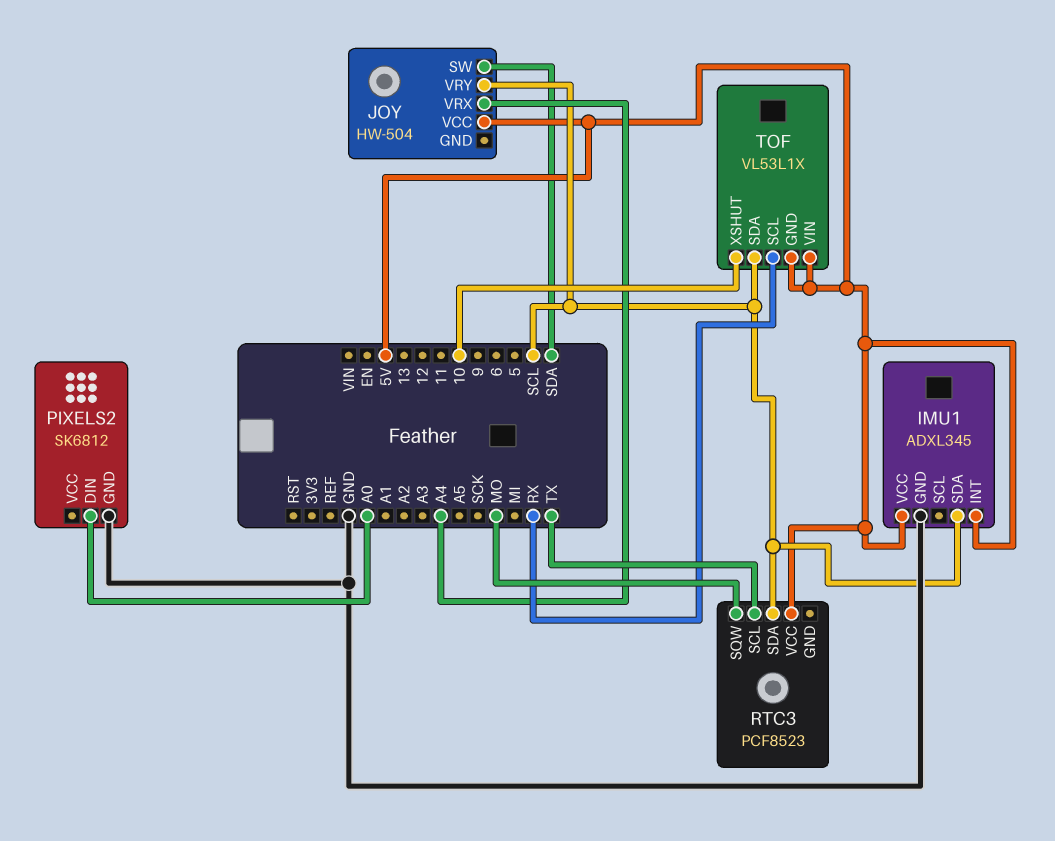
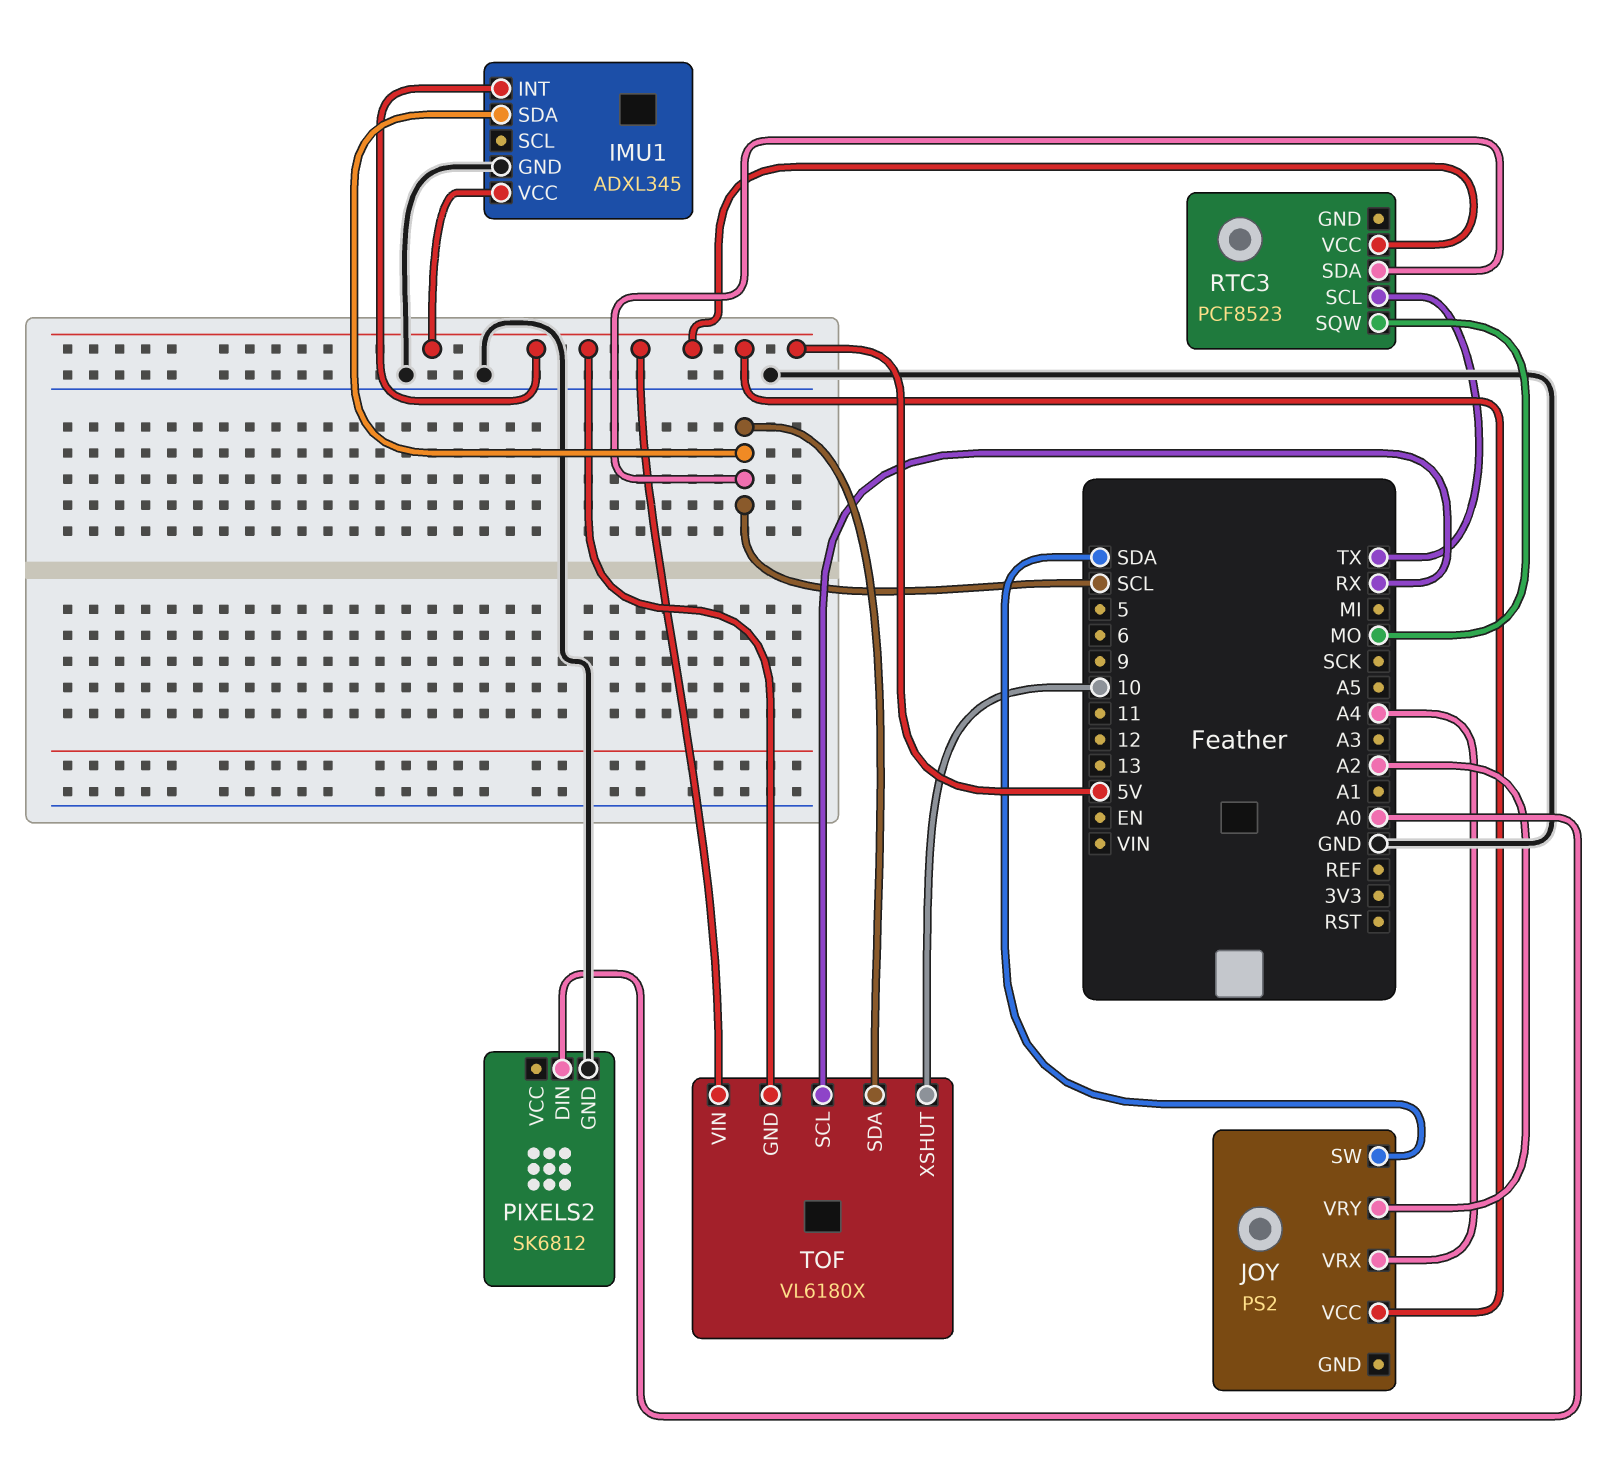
JOY: HW-504 -> PS2
JOY pin VRY: SCL -> A2
TOF: VL53L1X -> VL6180X

